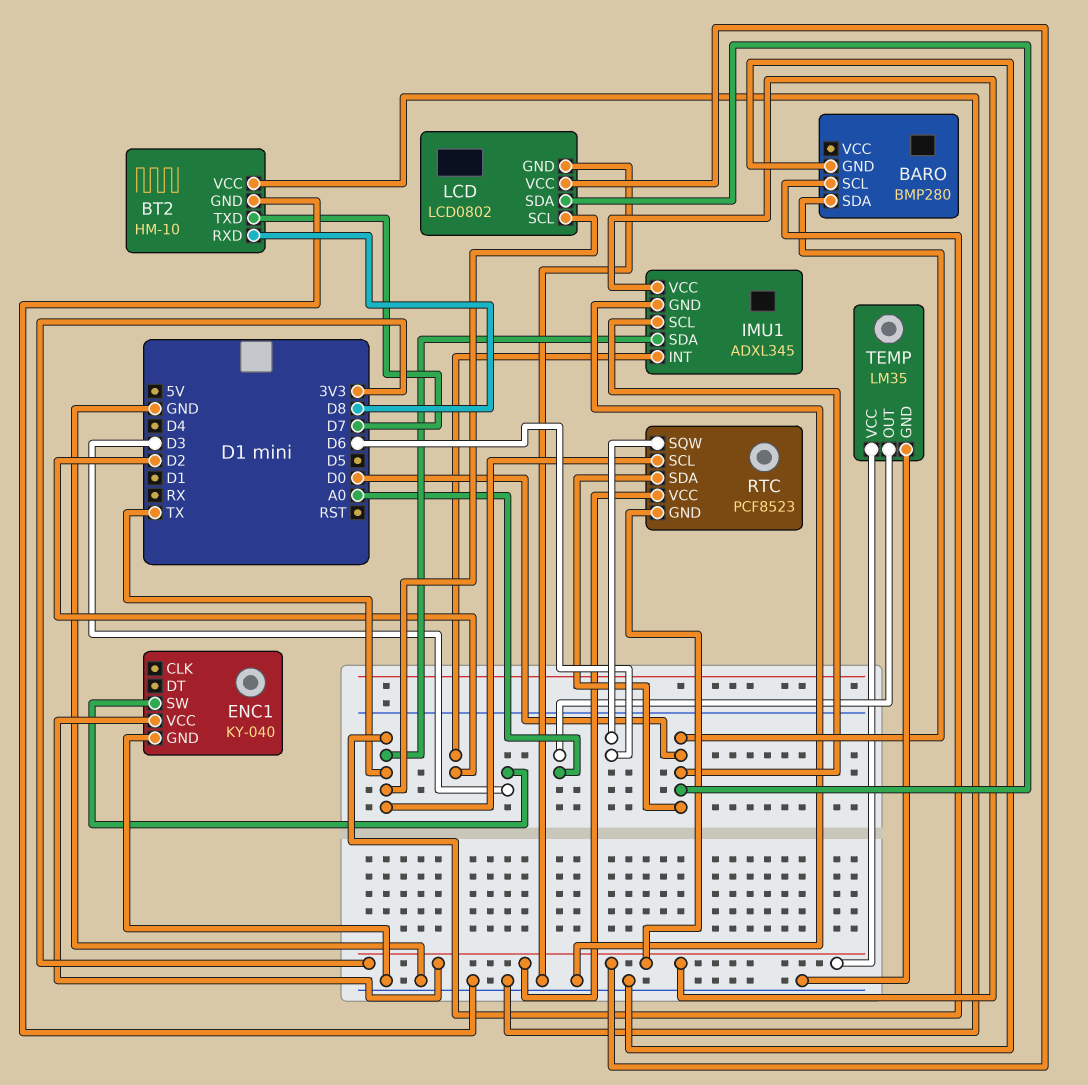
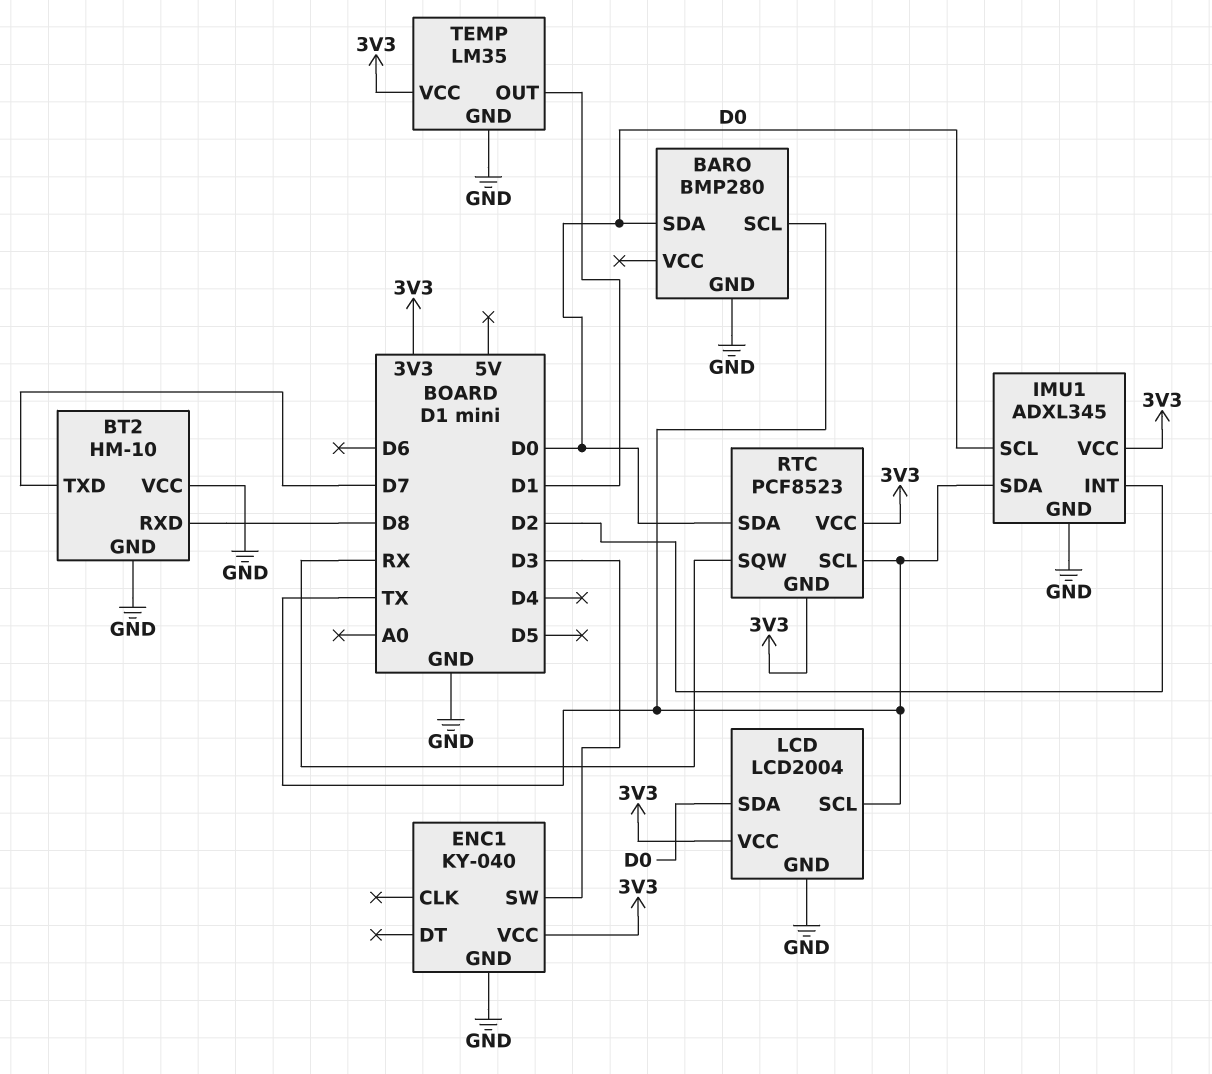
LCD: LCD0802 -> LCD2004
RTC pin SQW: D6 -> RX
TEMP pin OUT: A0 -> D1

